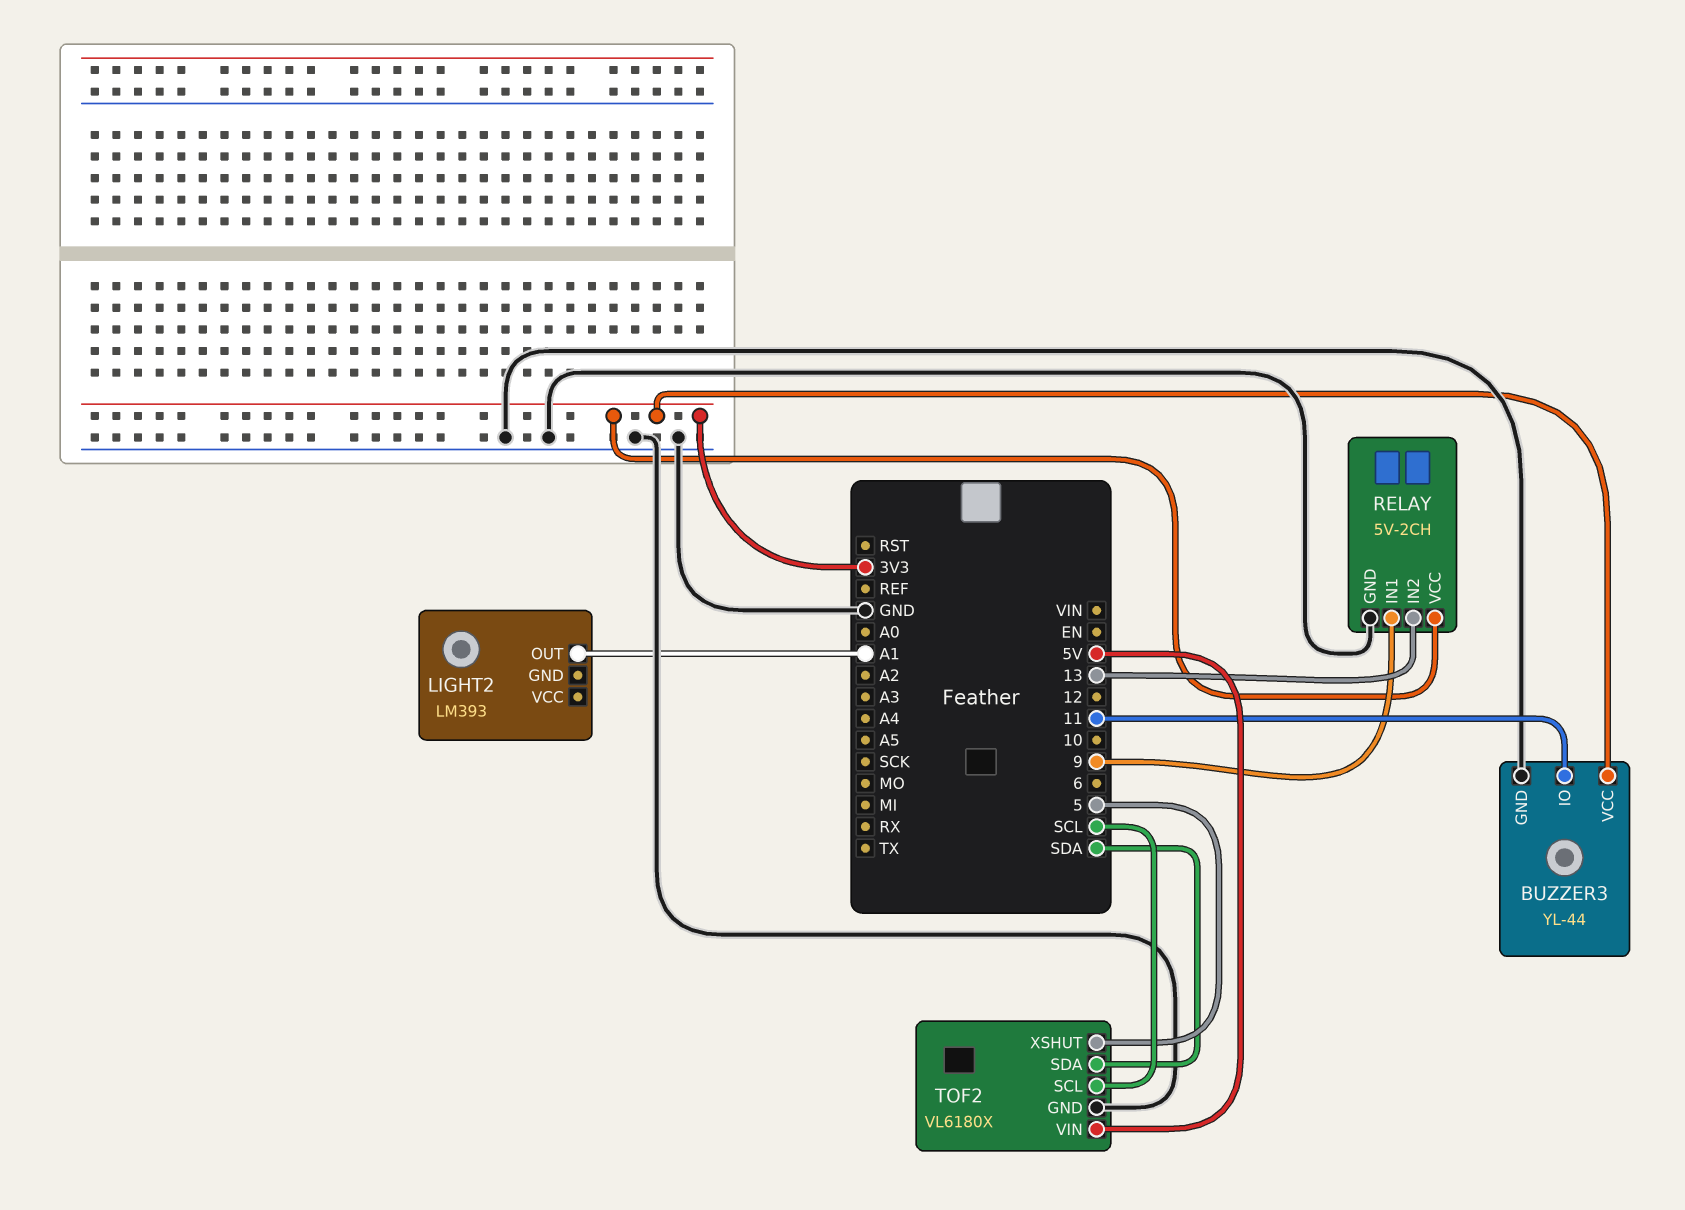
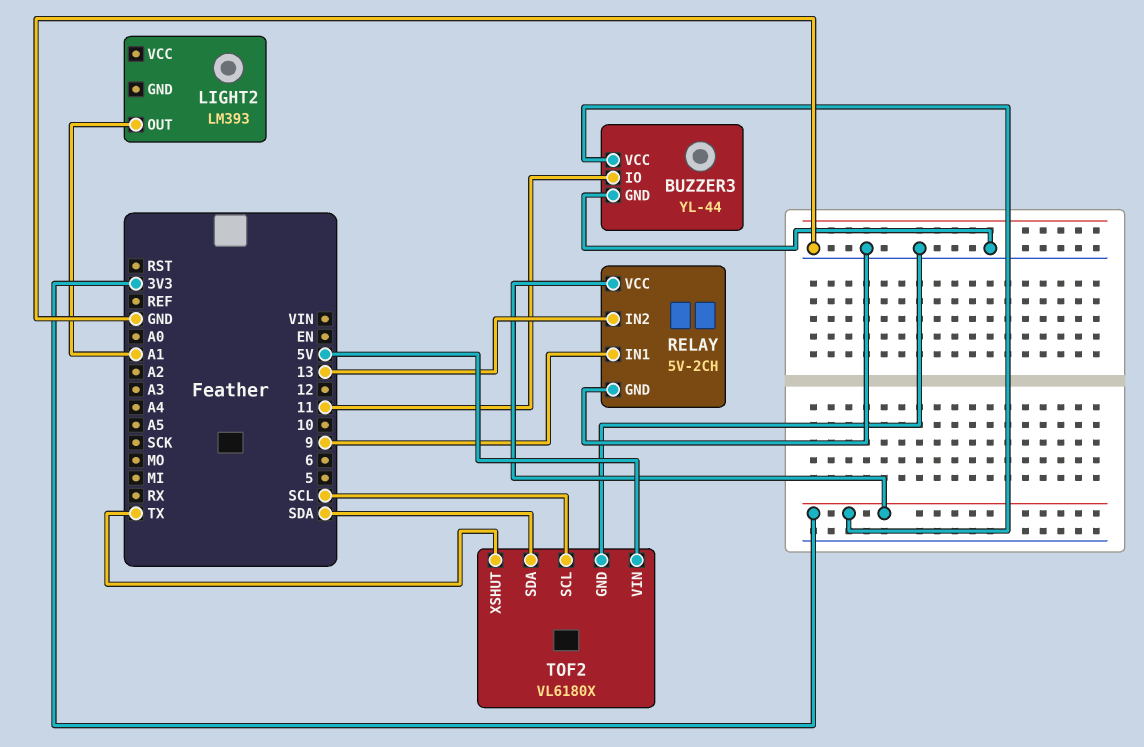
TOF2 pin XSHUT: 5 -> TX

